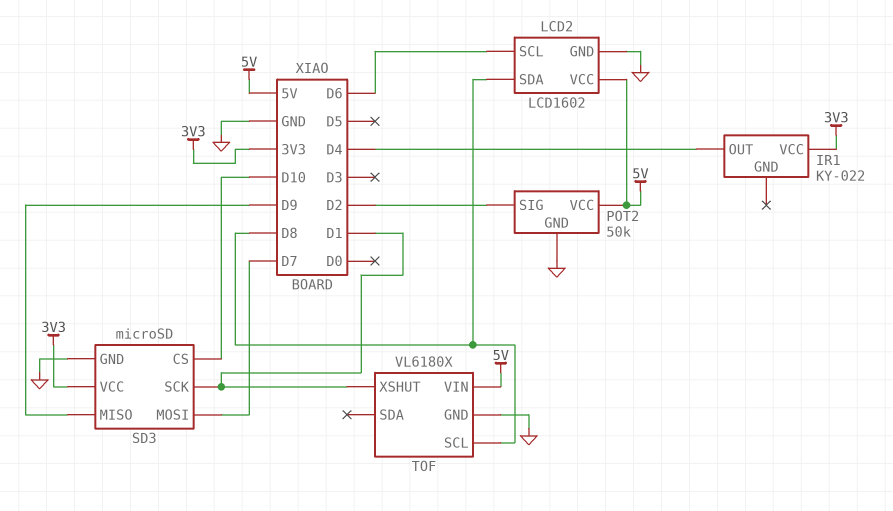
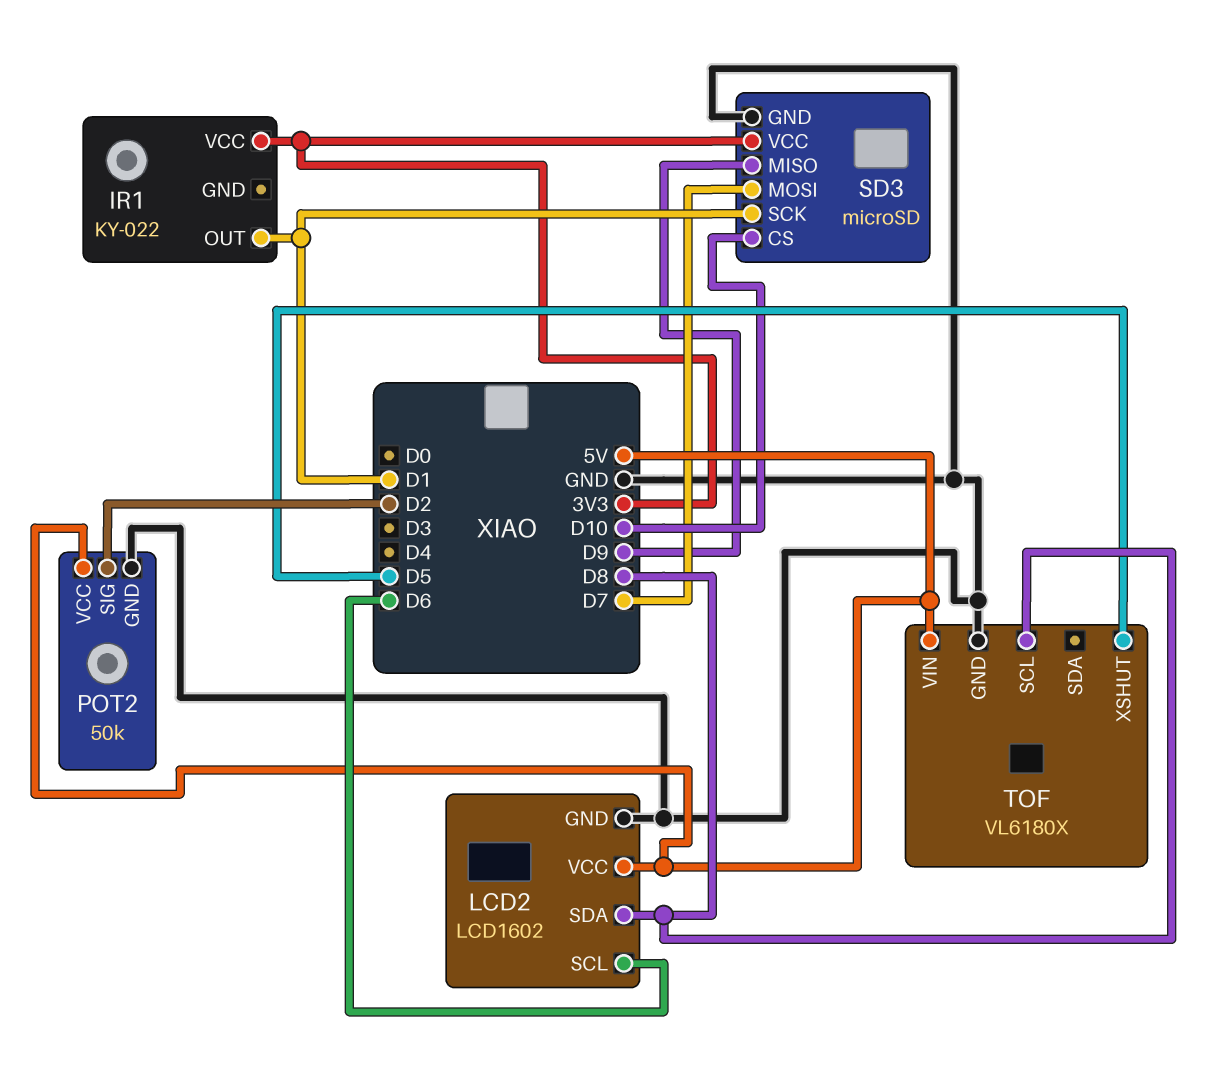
IR1 pin OUT: D4 -> D1
TOF pin XSHUT: D1 -> D5

